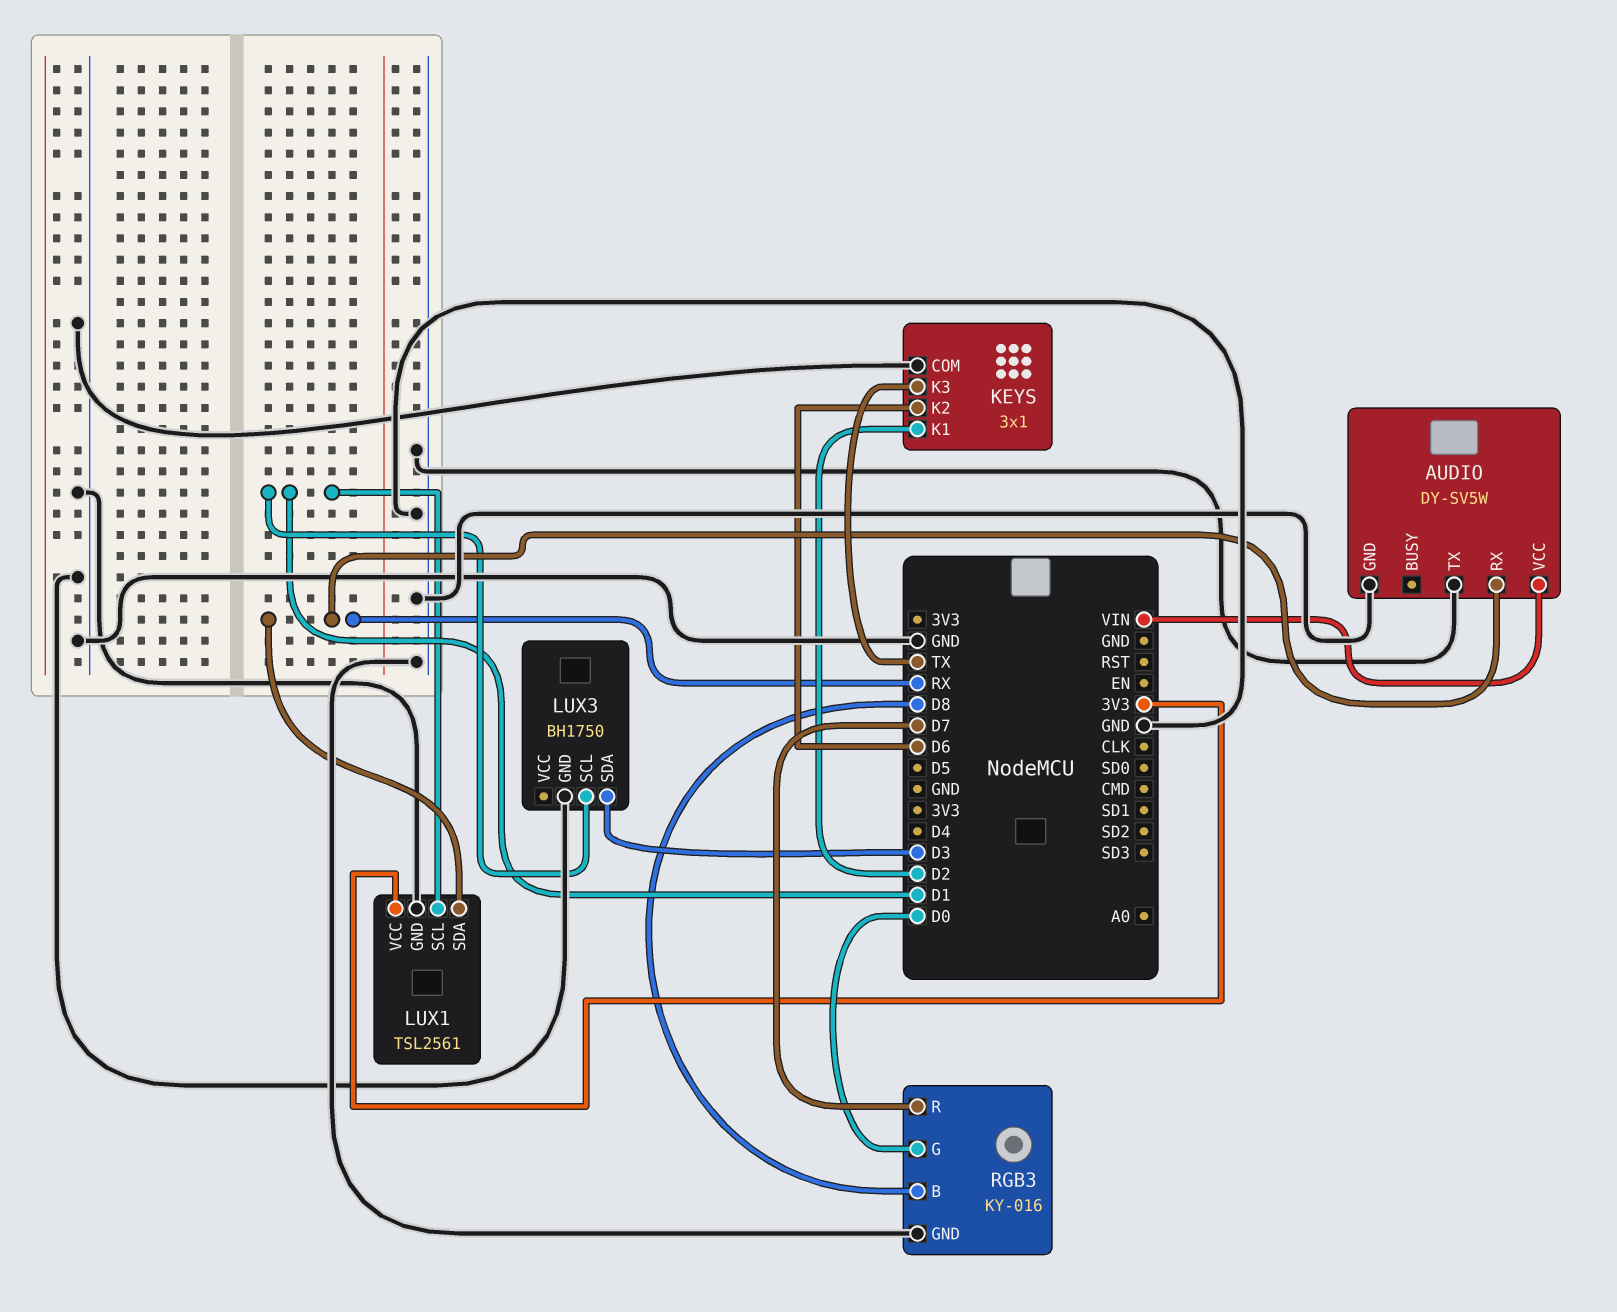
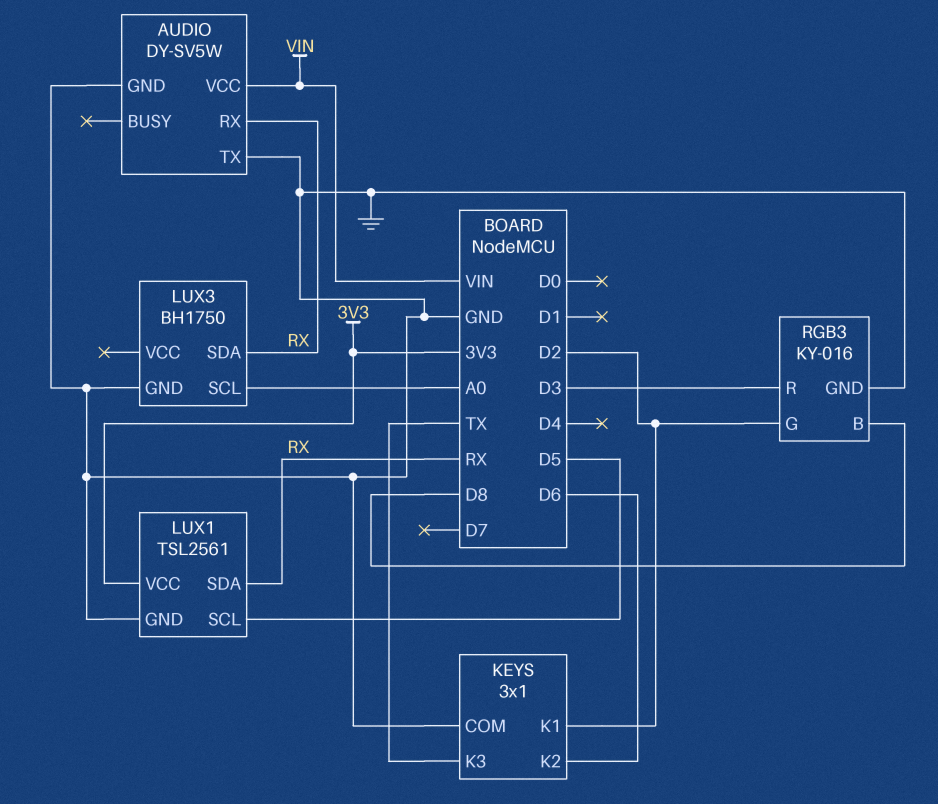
LUX1 pin SCL: D1 -> D5
LUX3 pin SCL: D1 -> A0
LUX3 pin SDA: D3 -> RX
RGB3 pin G: D0 -> D2
RGB3 pin R: D7 -> D3

